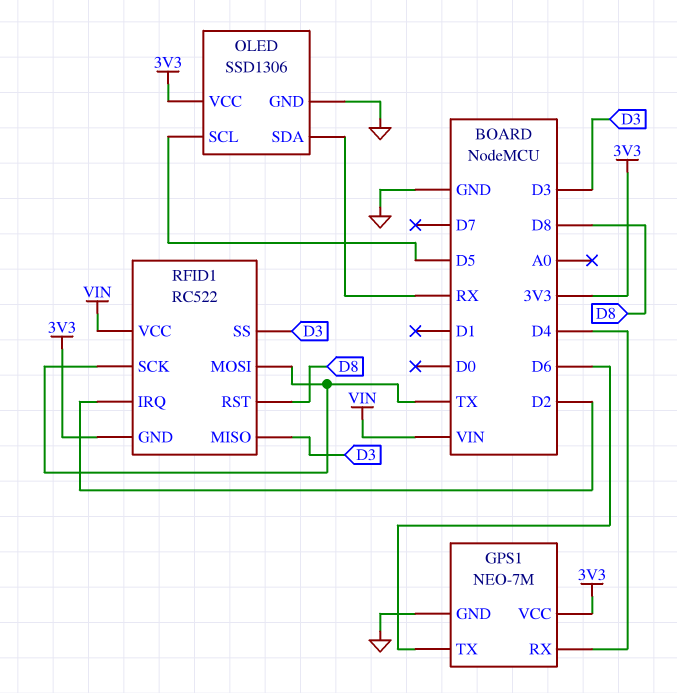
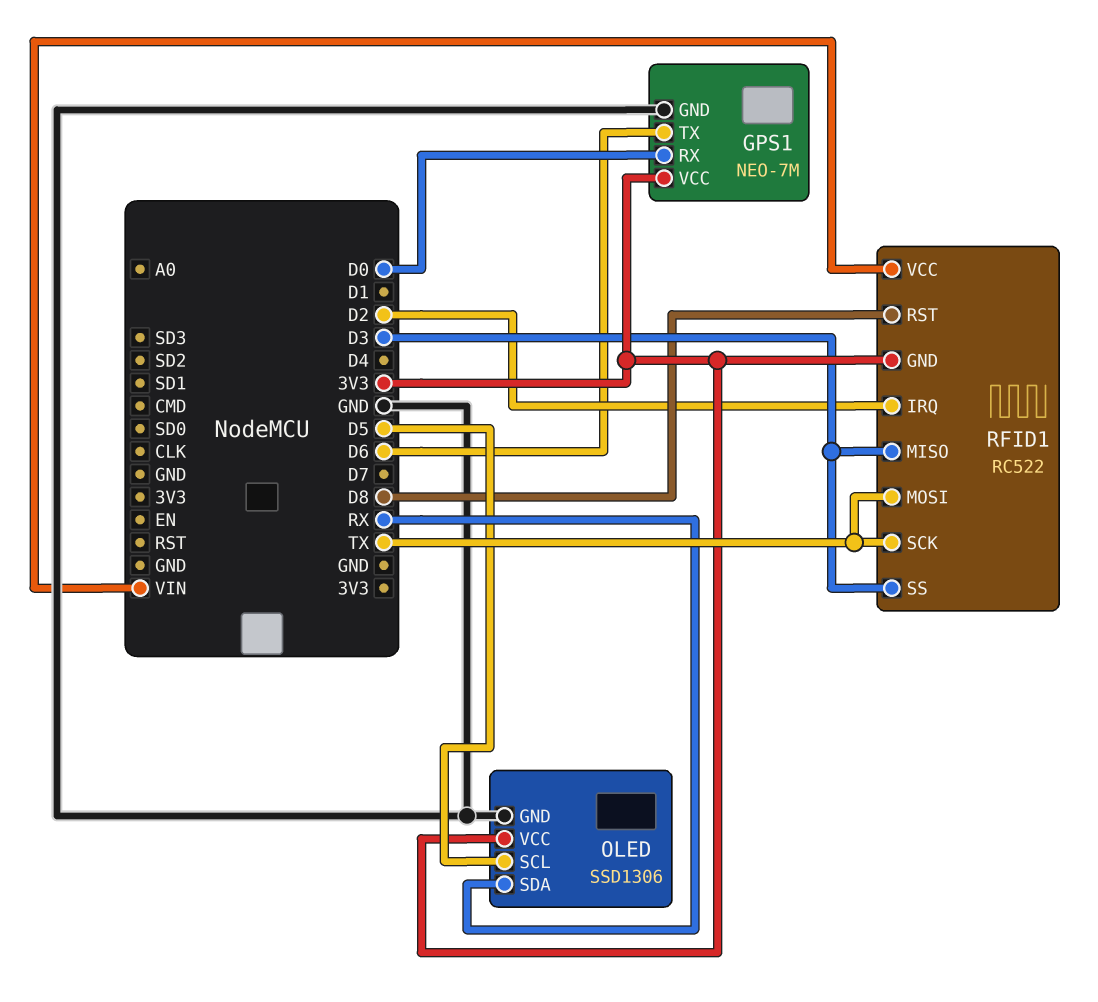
GPS1 pin RX: D4 -> D0

